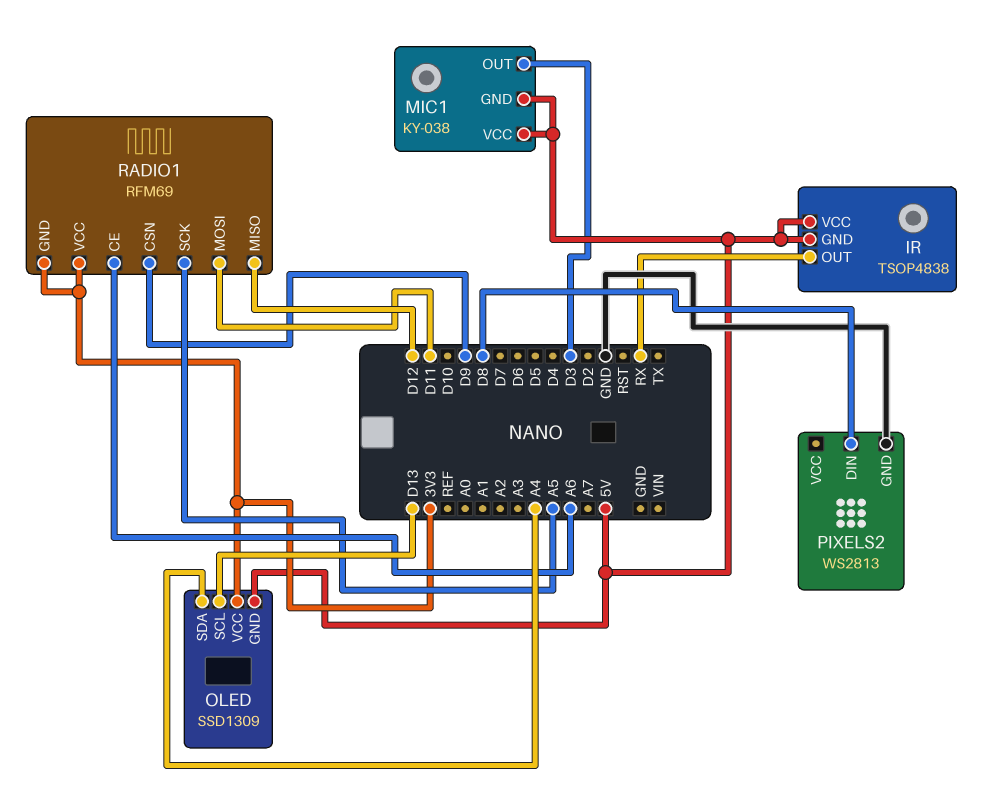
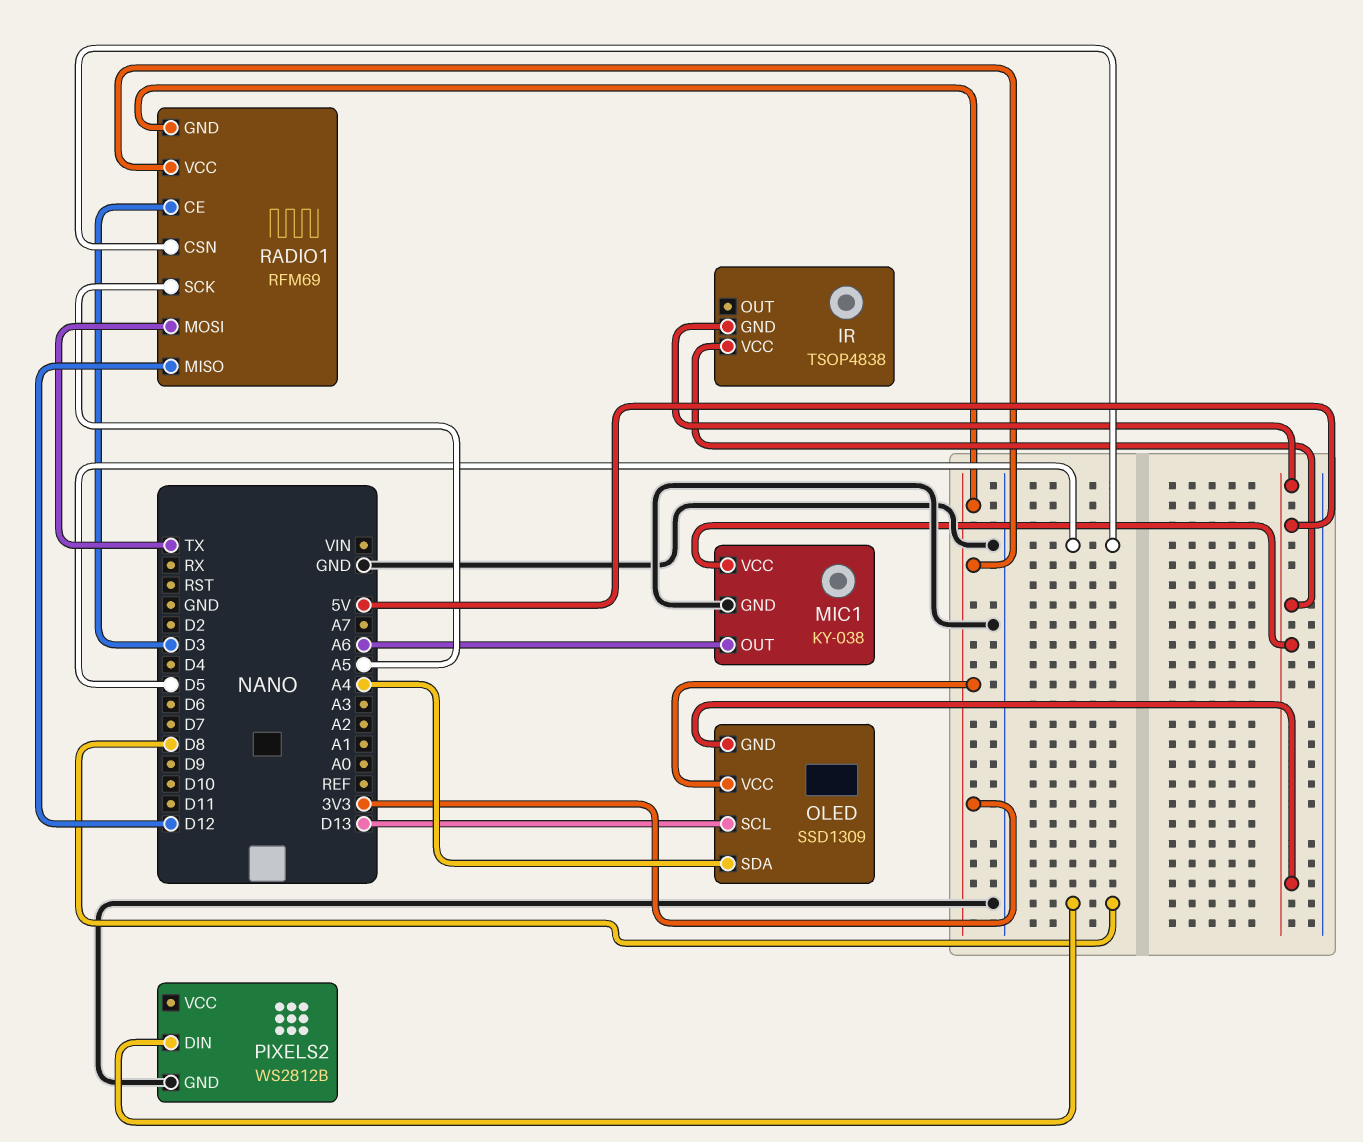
IR pin OUT: RX -> none
MIC1 pin GND: 5V -> GND
MIC1 pin OUT: D3 -> A6
PIXELS2: WS2813 -> WS2812B
RADIO1 pin CE: A6 -> D3
RADIO1 pin CSN: D9 -> D5
RADIO1 pin MOSI: D11 -> TX

